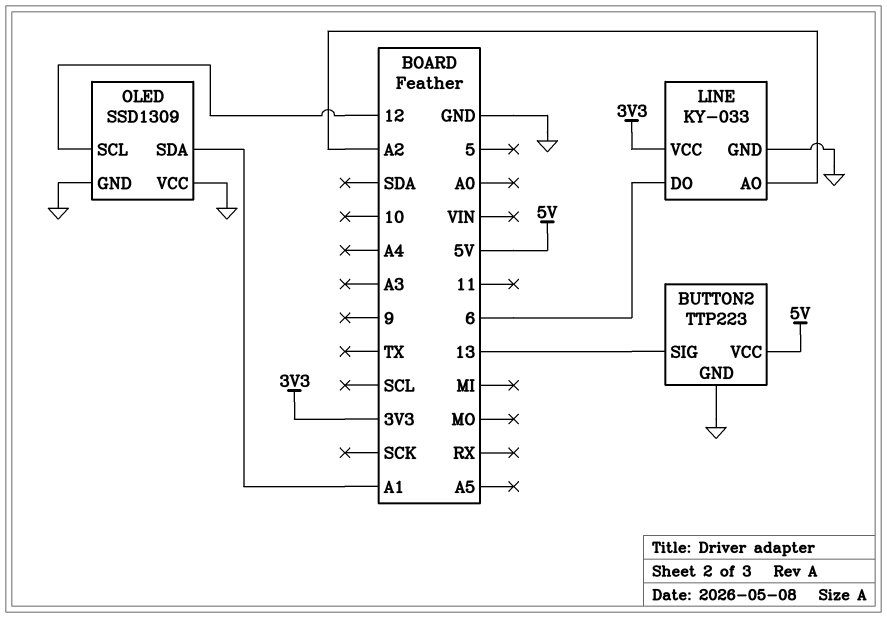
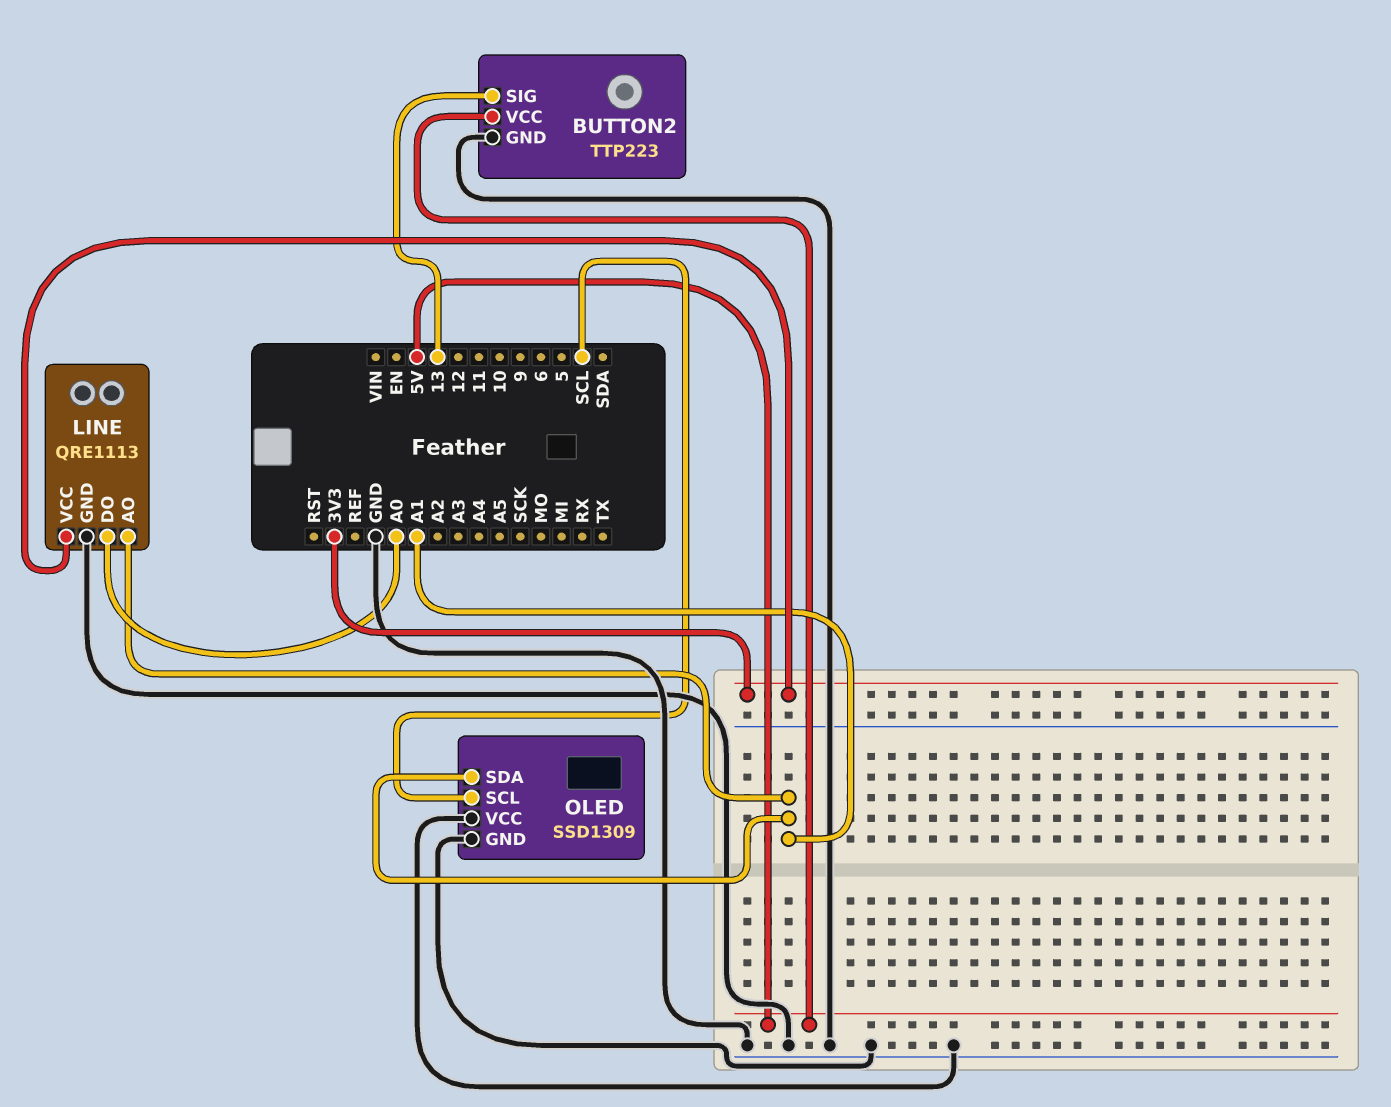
LINE: KY-033 -> QRE1113
LINE pin AO: A2 -> A1
LINE pin DO: 6 -> A0
OLED pin SCL: 12 -> SCL

